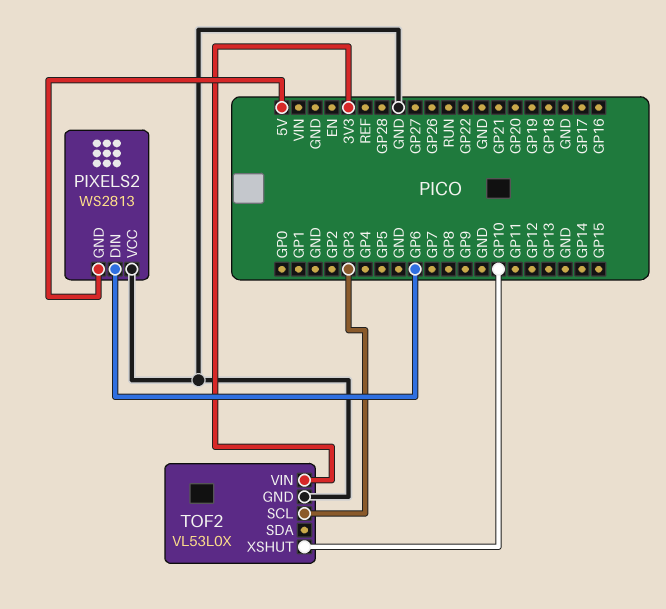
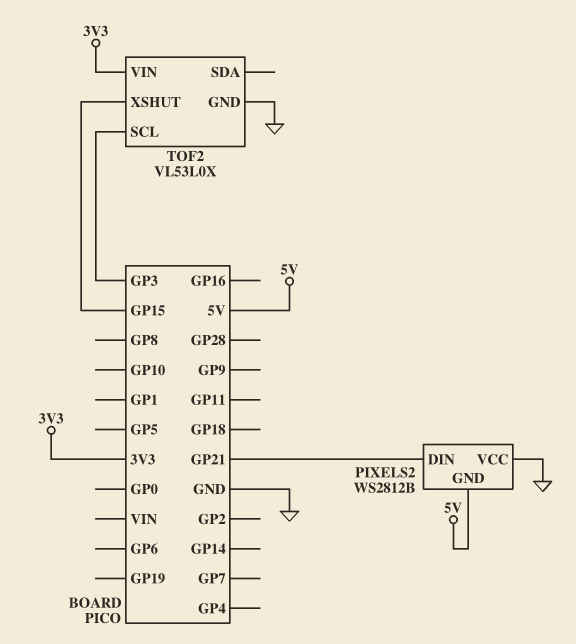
PIXELS2: WS2813 -> WS2812B
PIXELS2 pin DIN: GP6 -> GP21
TOF2 pin XSHUT: GP10 -> GP15

